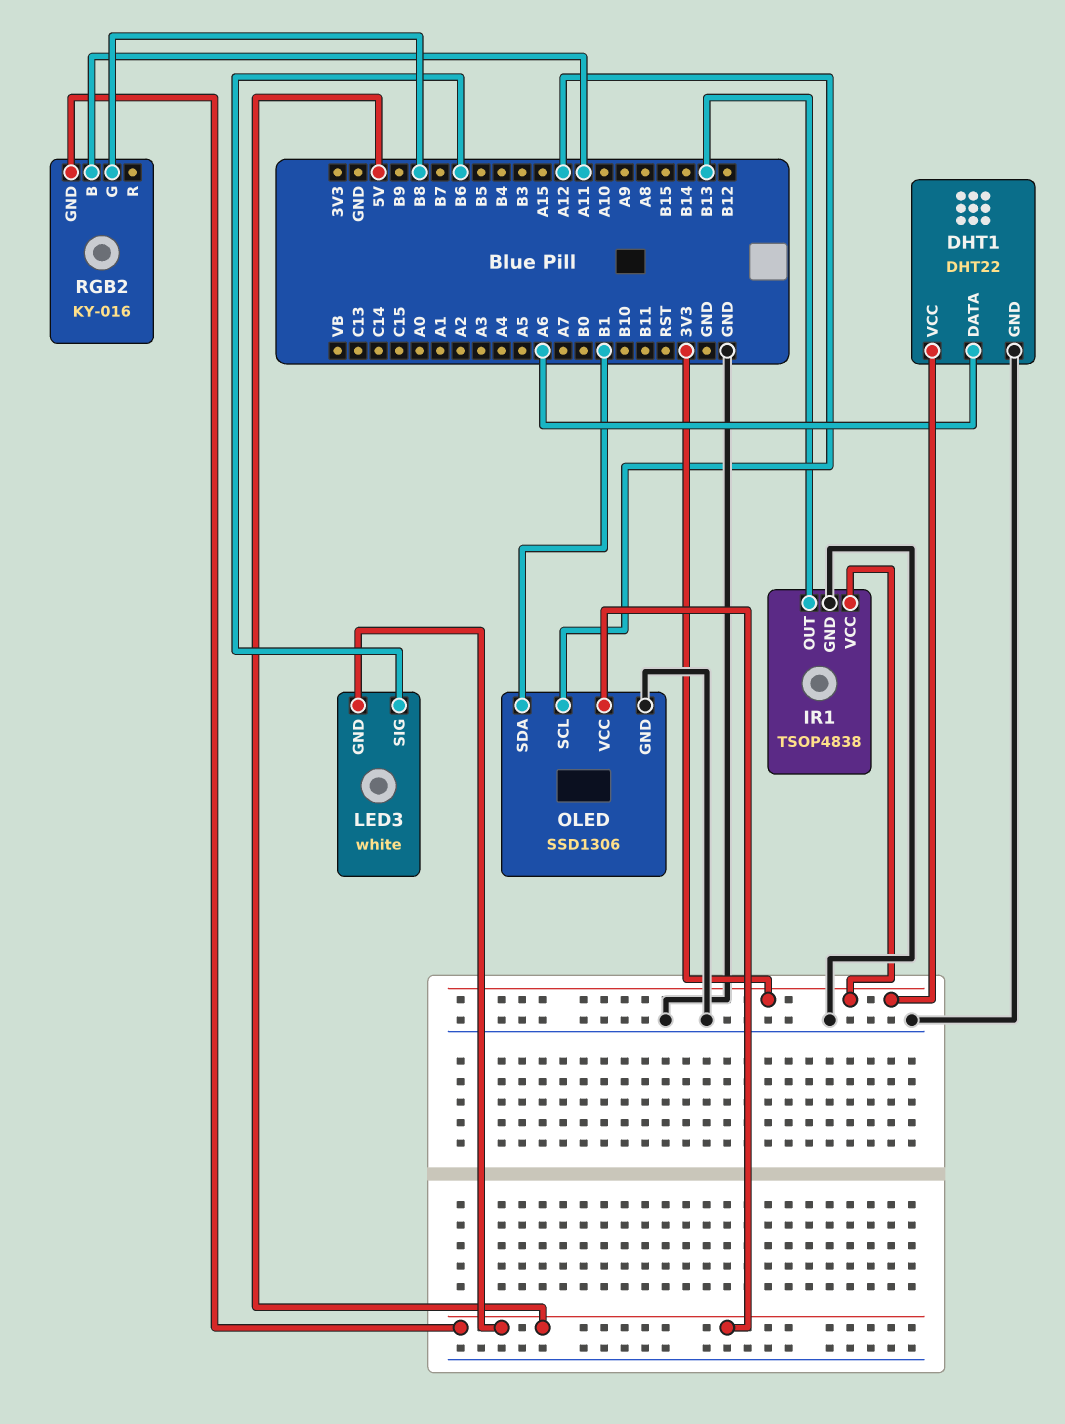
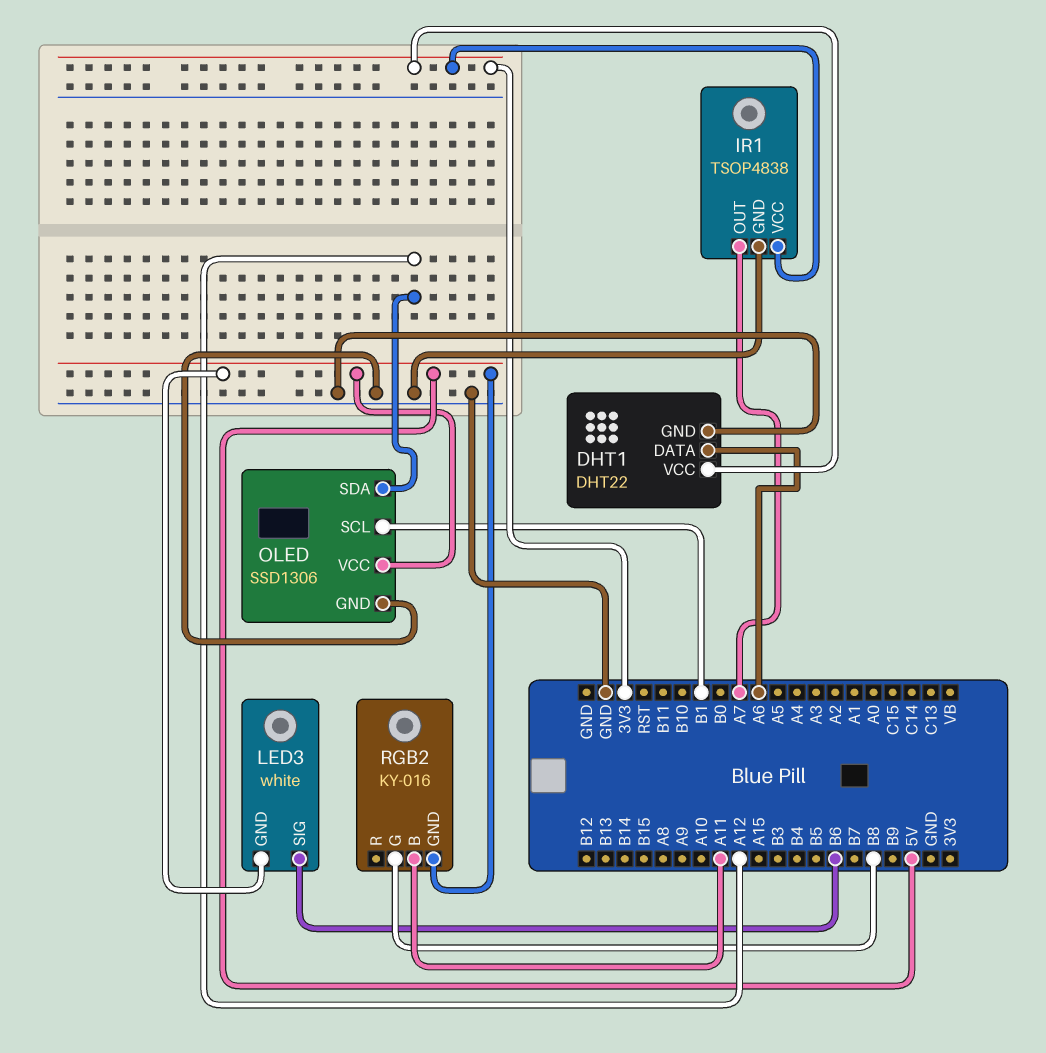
IR1 pin OUT: B13 -> A7
OLED pin SCL: A12 -> B1
OLED pin SDA: B1 -> A12

